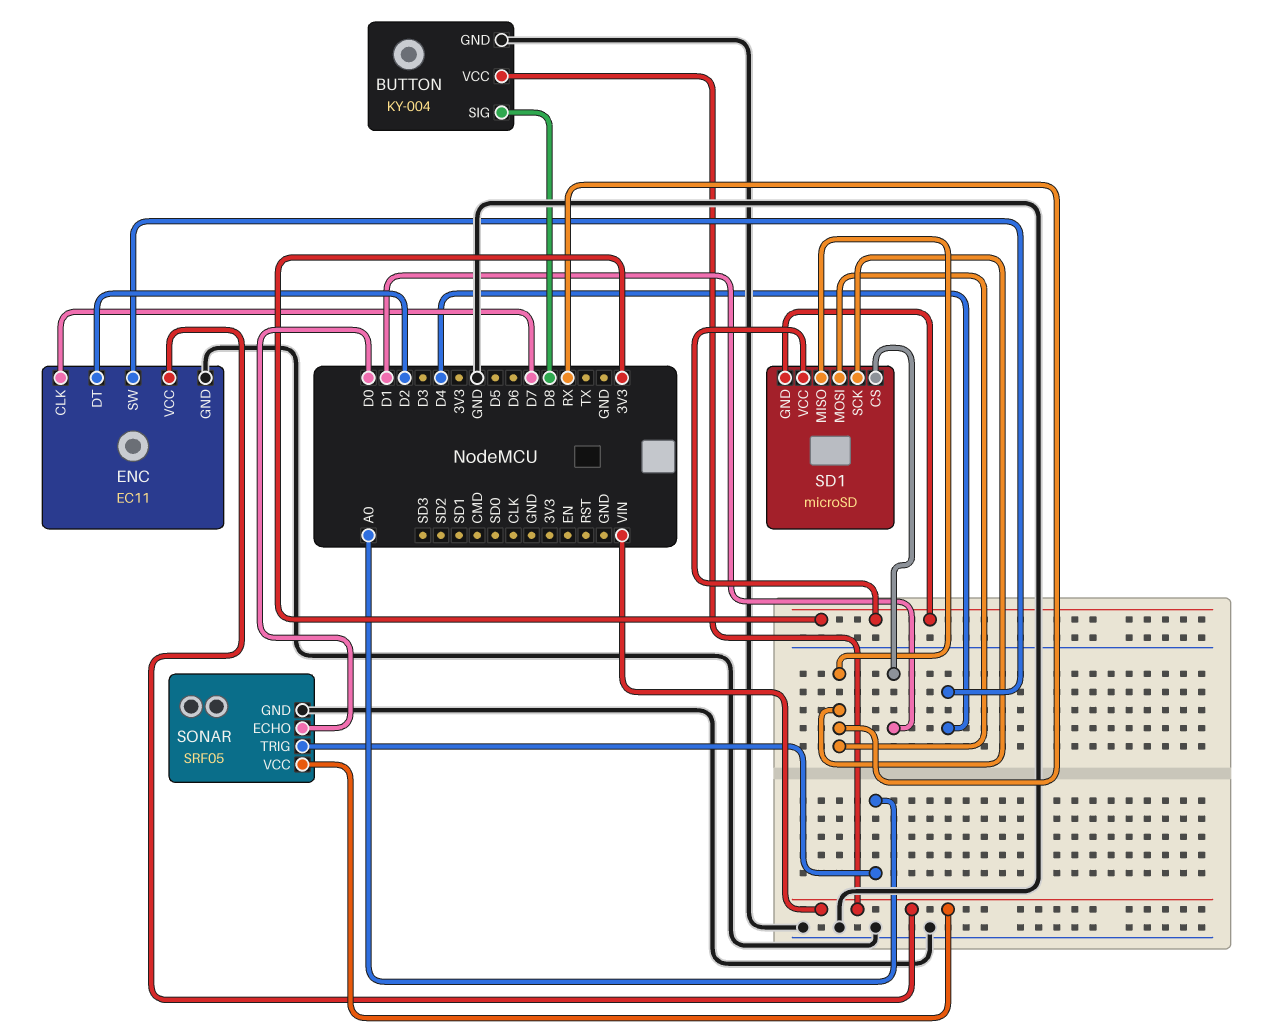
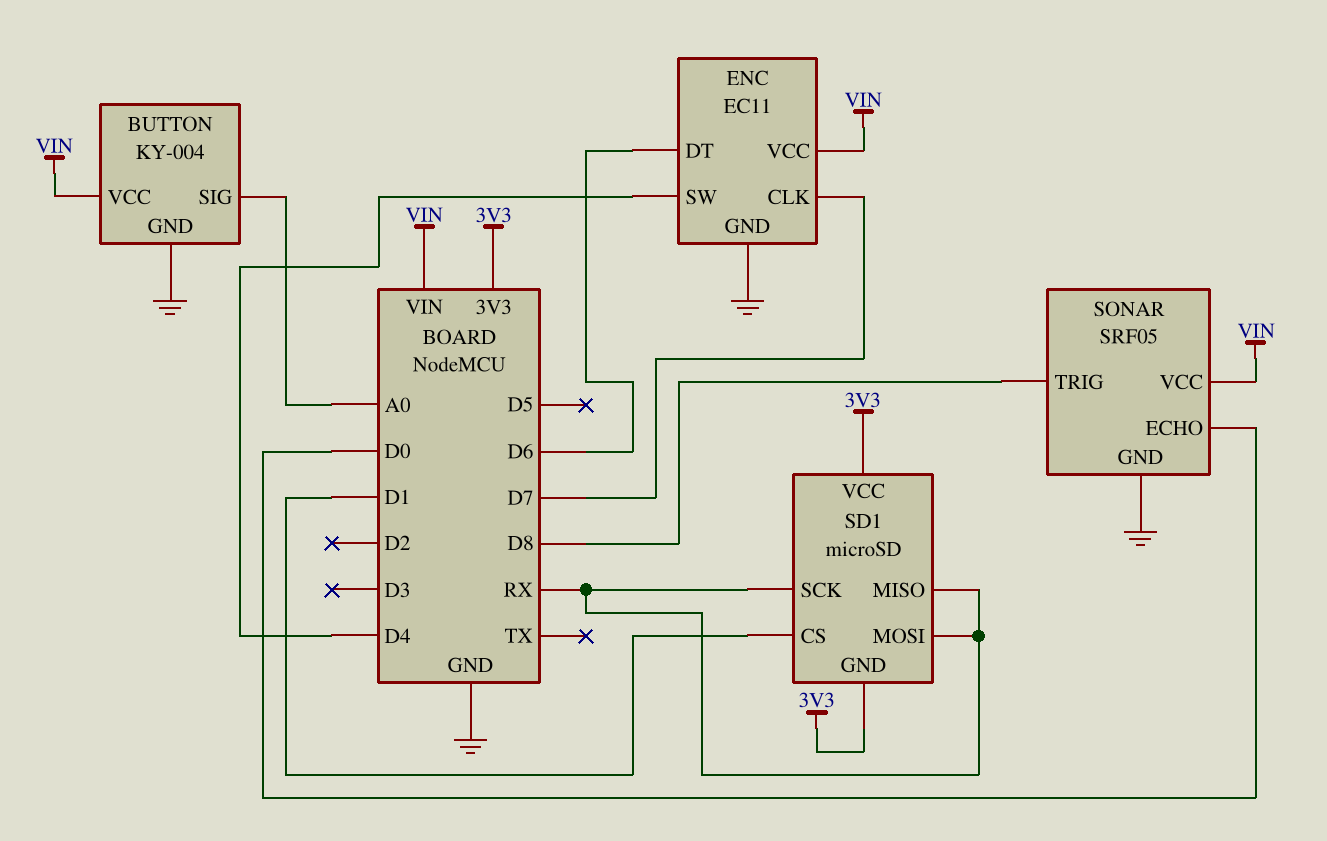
BUTTON pin SIG: D8 -> A0
ENC pin DT: D2 -> D6
SONAR pin TRIG: A0 -> D8

